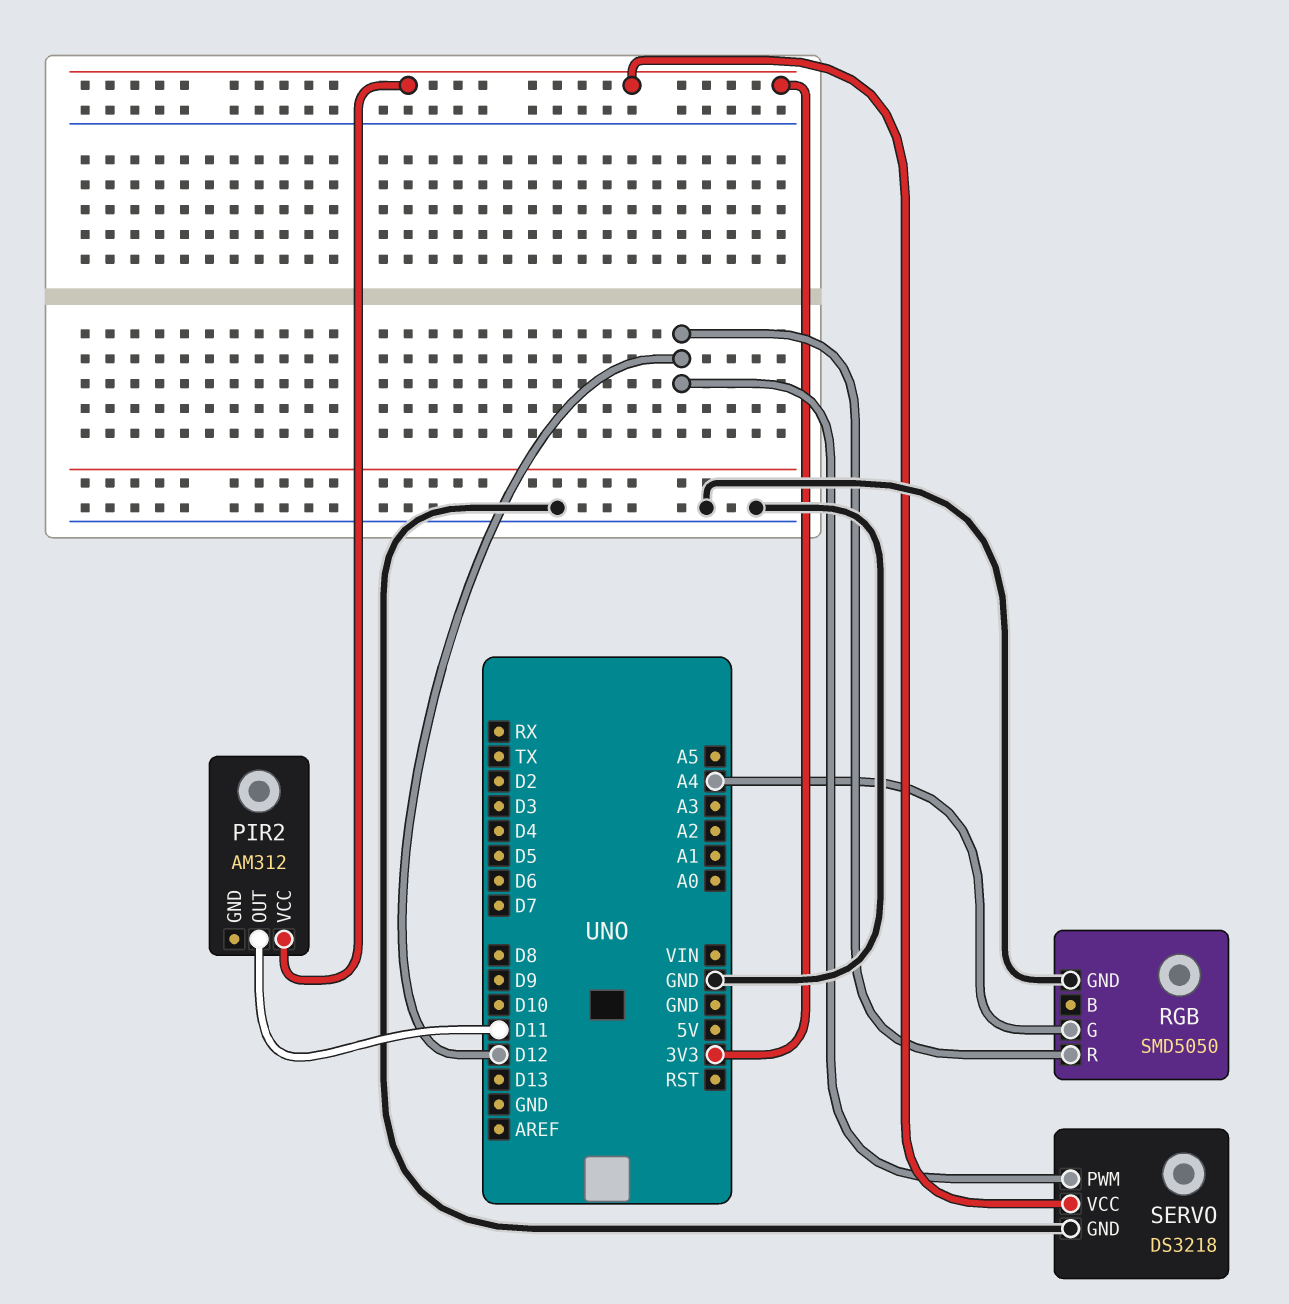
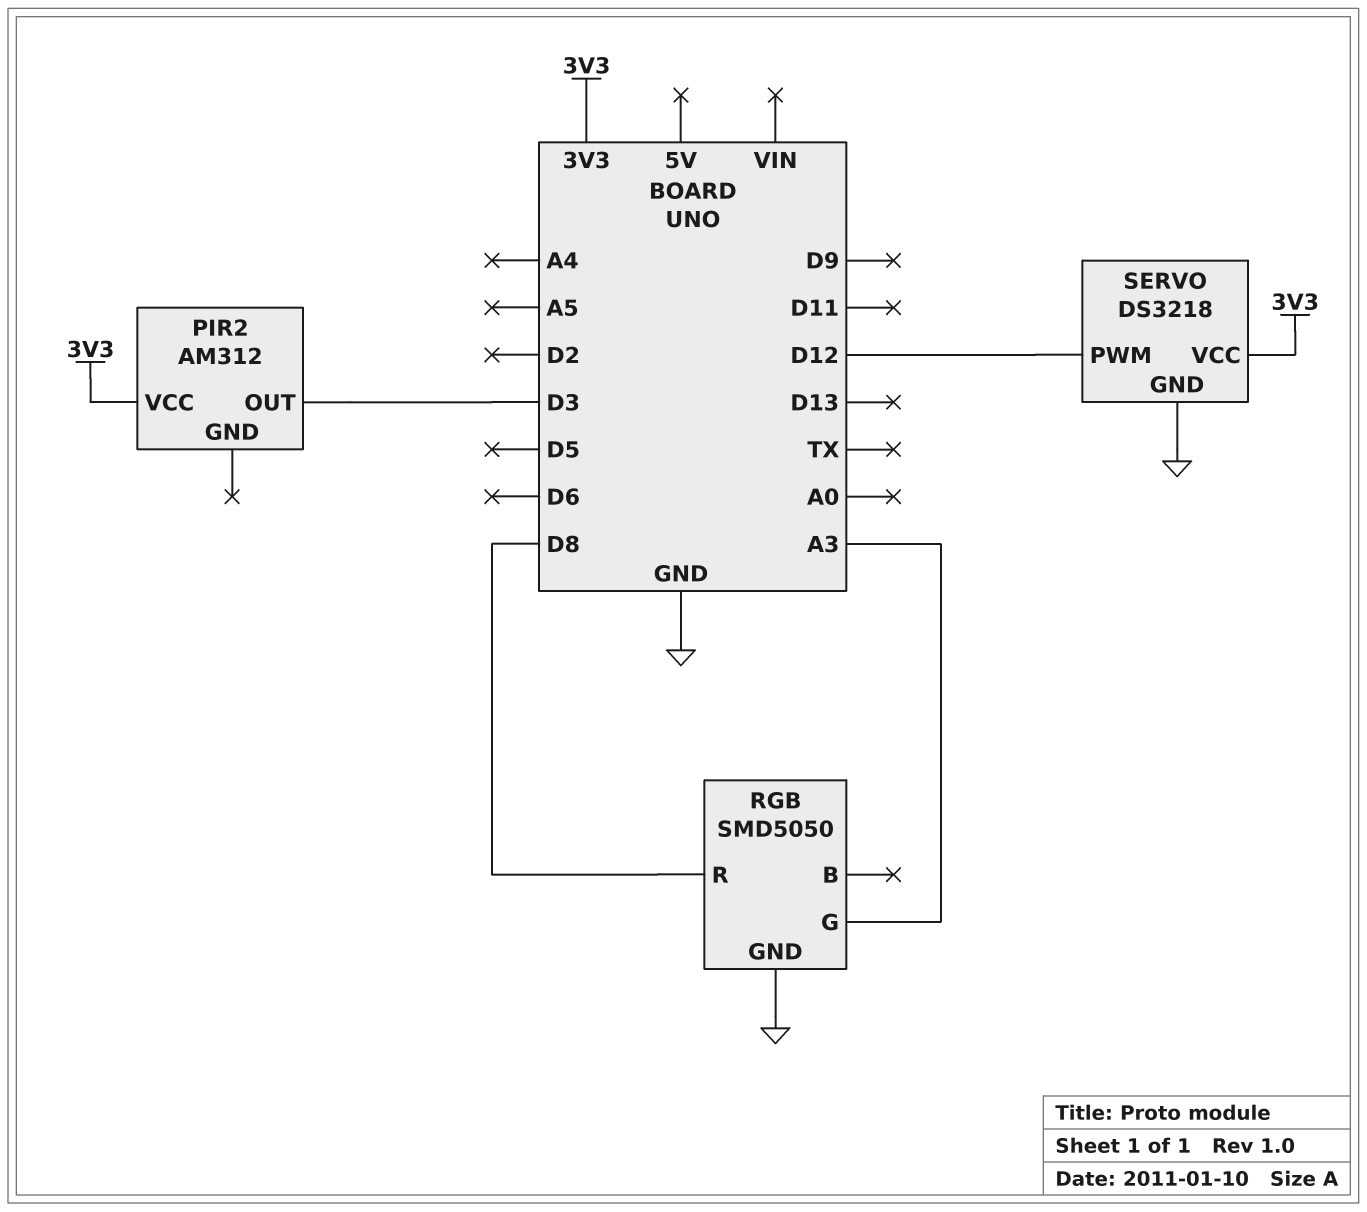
PIR2 pin OUT: D11 -> D3
RGB pin G: A4 -> A3
RGB pin R: D12 -> D8

